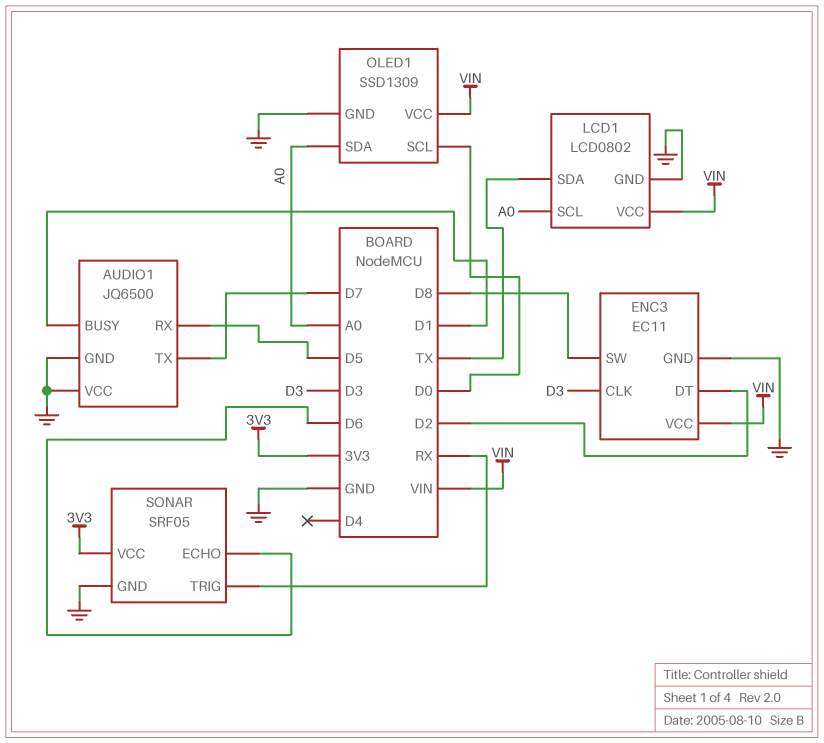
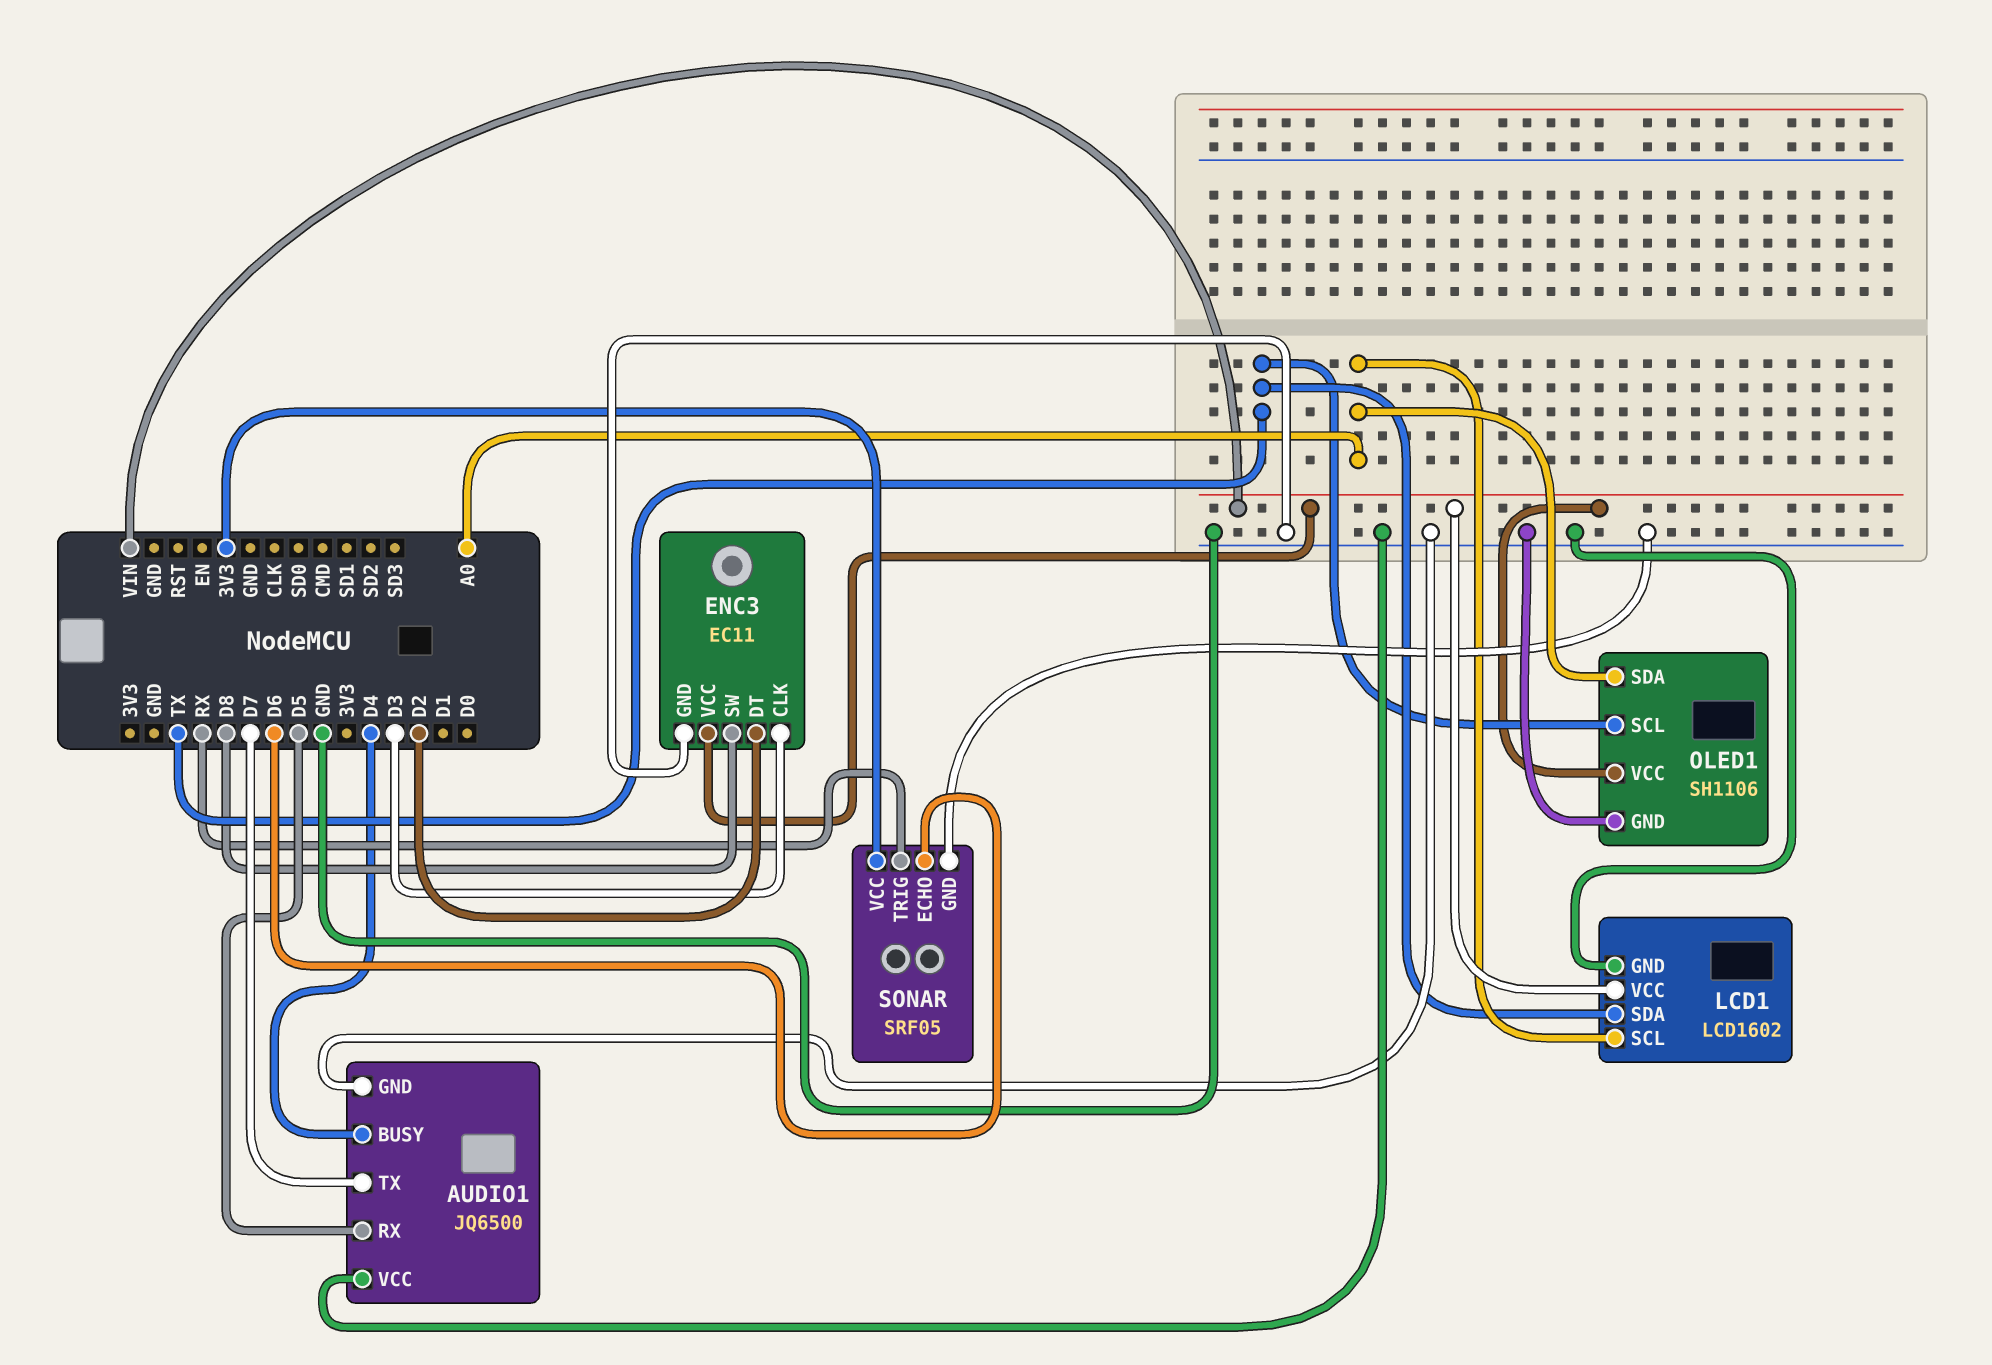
AUDIO1 pin BUSY: D1 -> D4
LCD1: LCD0802 -> LCD1602
OLED1: SSD1309 -> SH1106
OLED1 pin SCL: D0 -> TX

